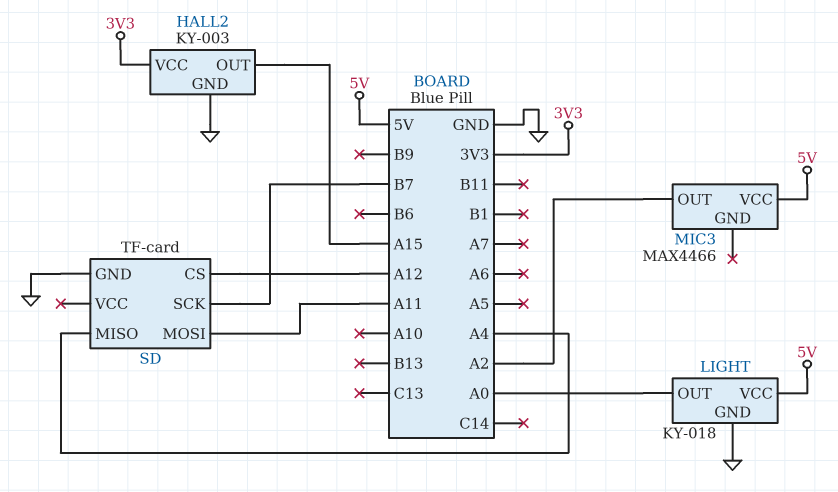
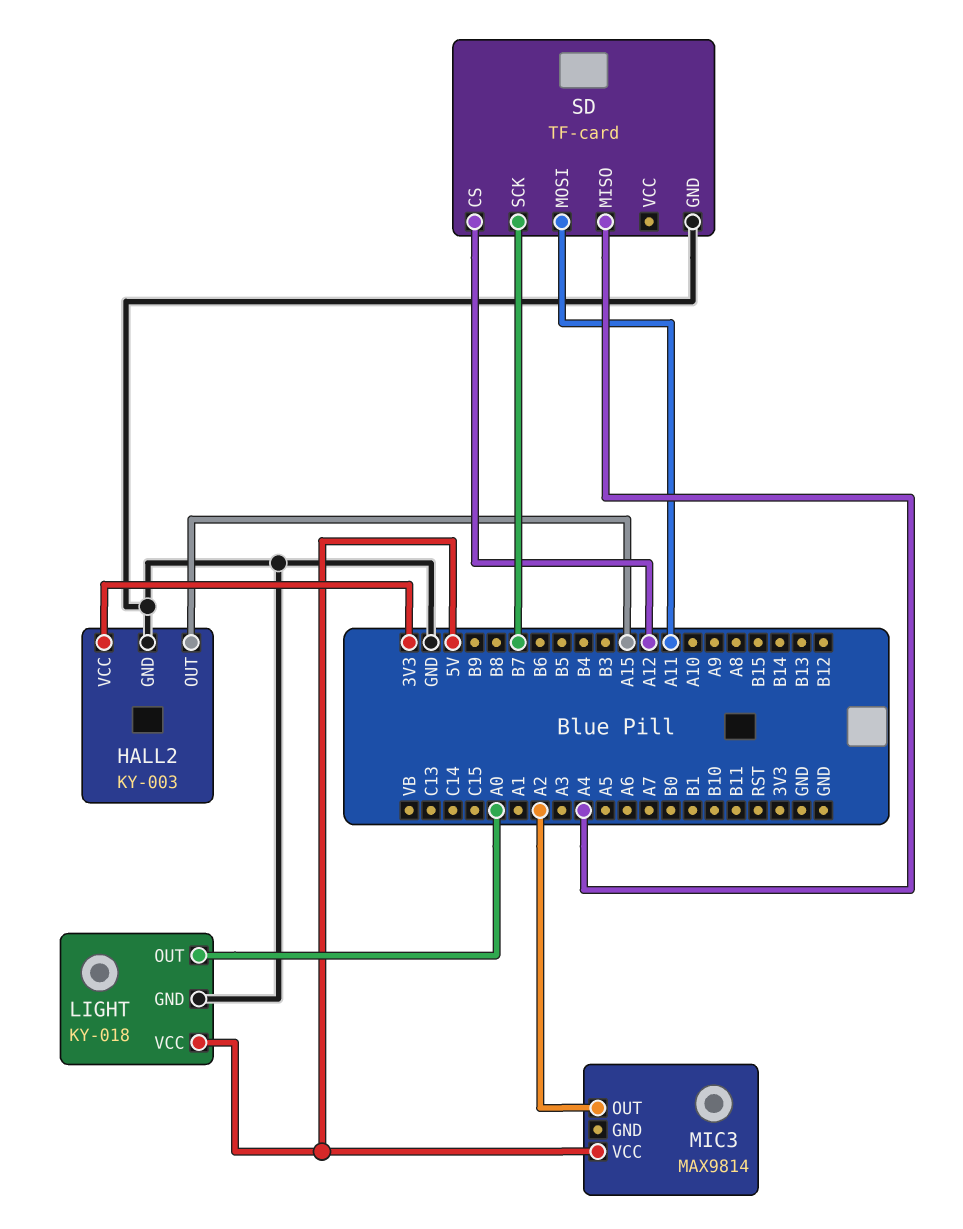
MIC3: MAX4466 -> MAX9814

